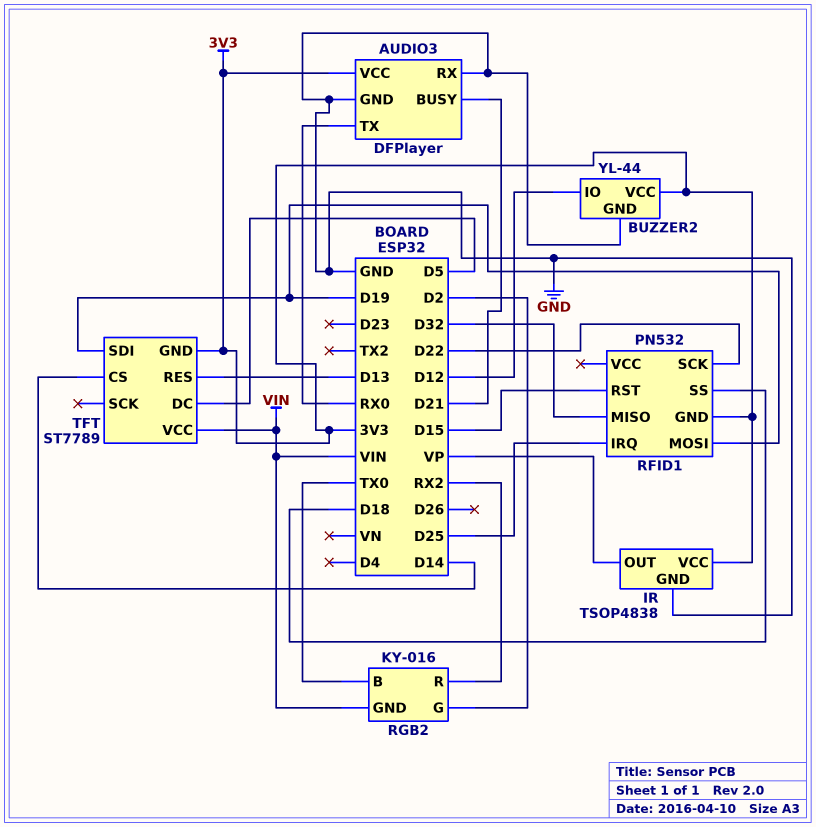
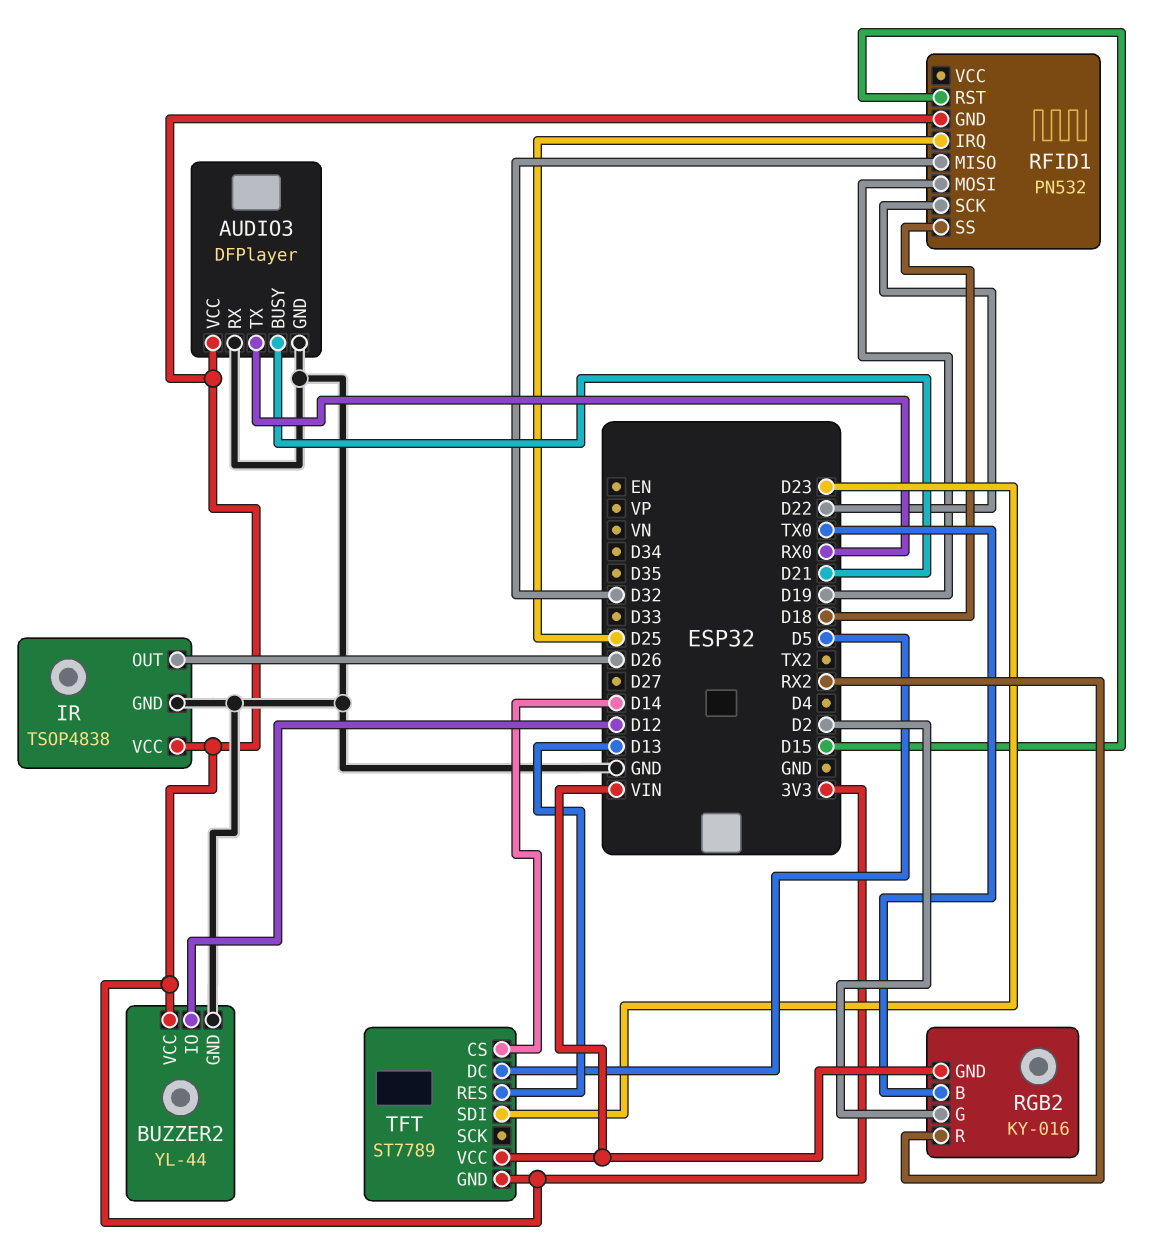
IR pin OUT: VP -> D26
TFT pin SDI: D19 -> D23

